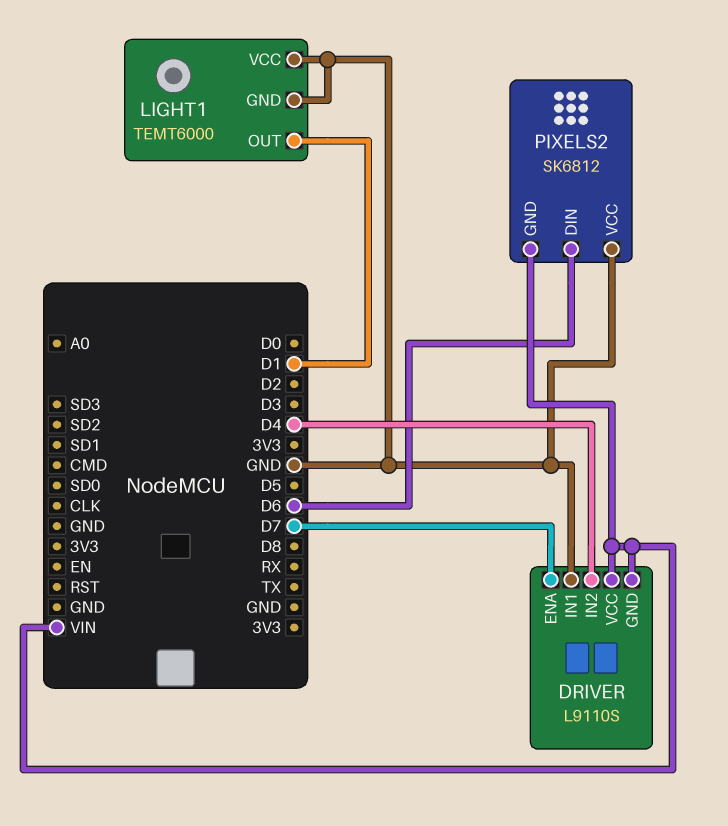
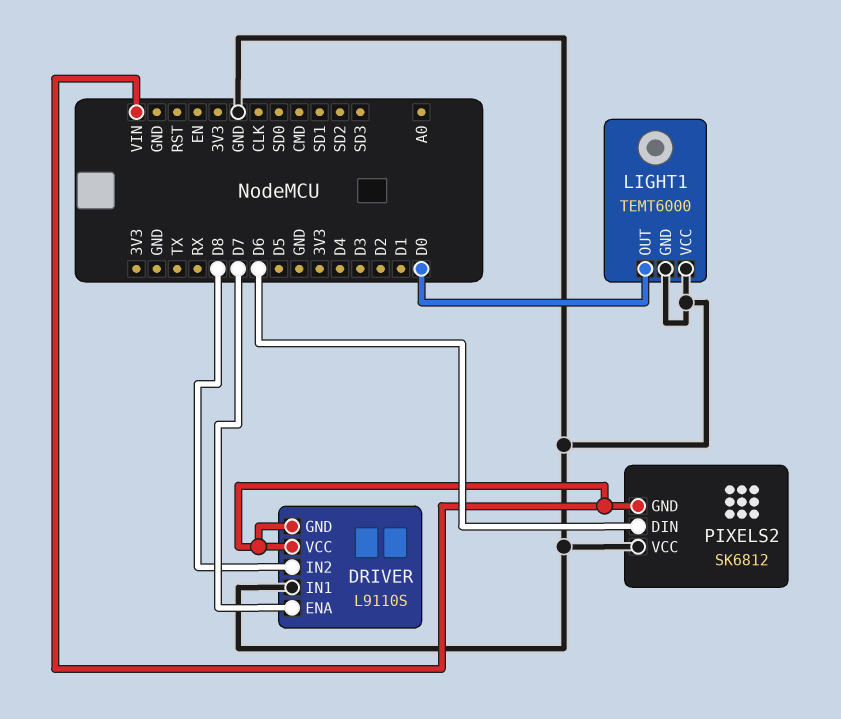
DRIVER pin IN2: D4 -> D8
LIGHT1 pin OUT: D1 -> D0

